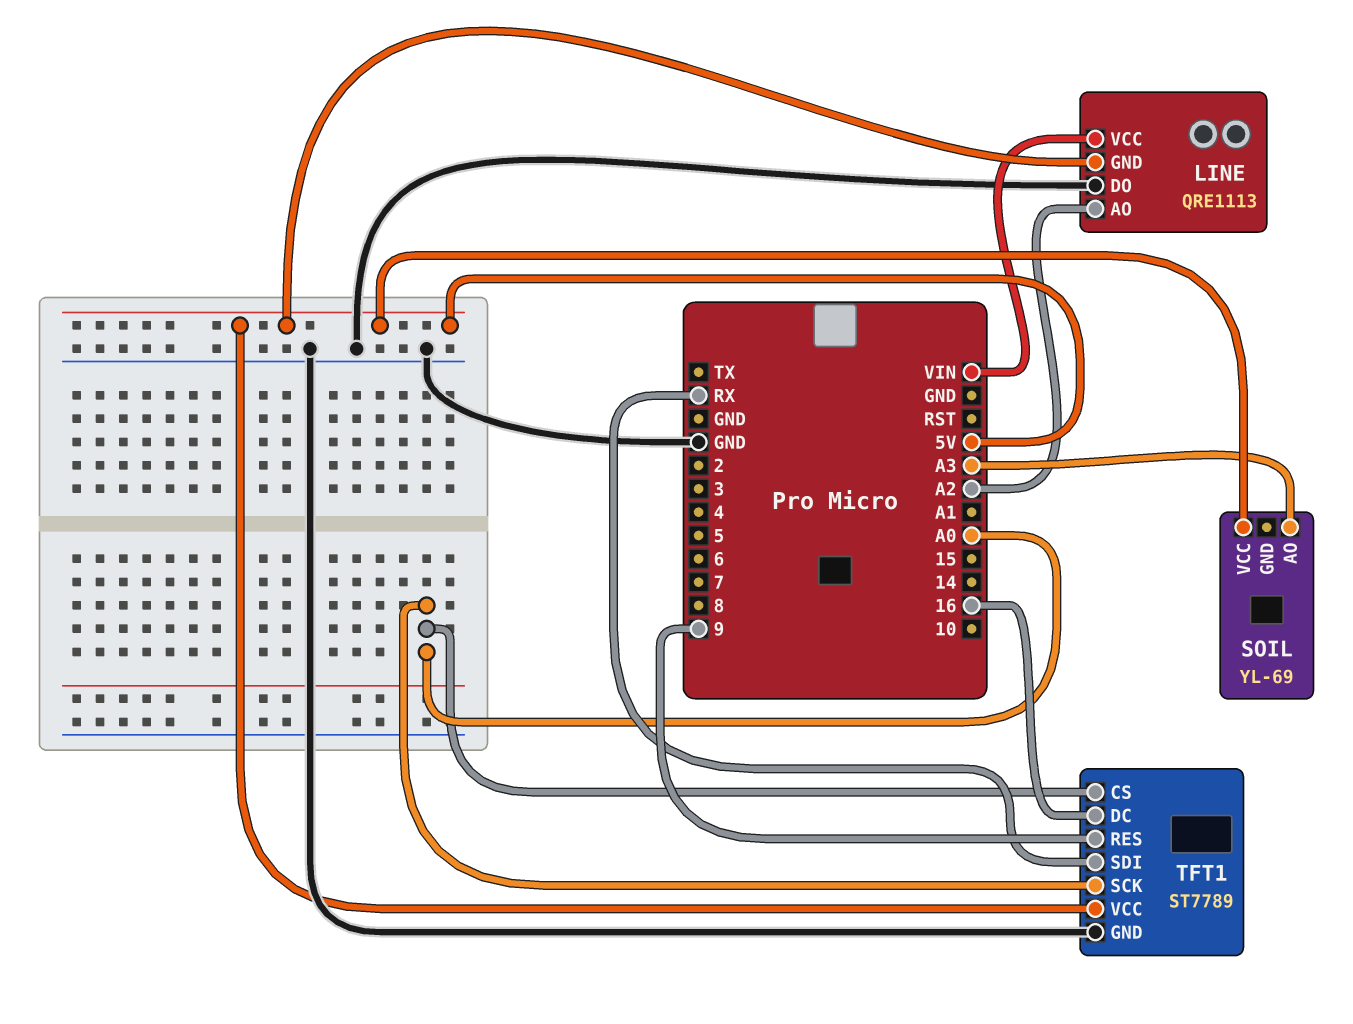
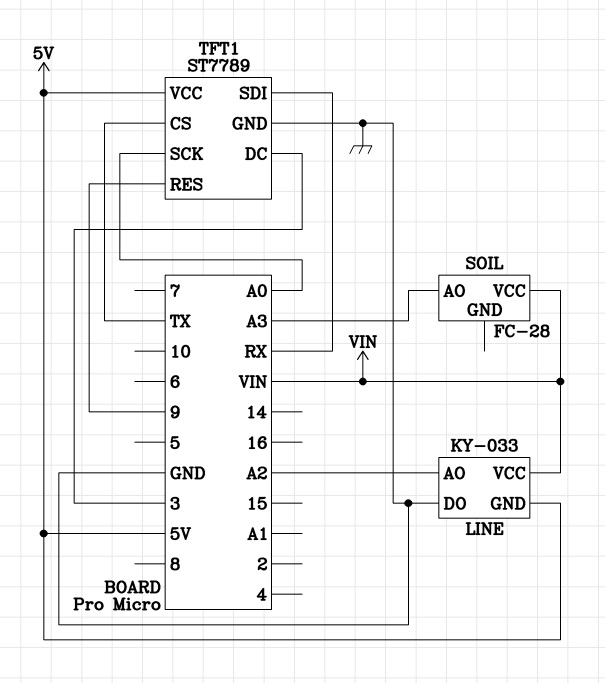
LINE: QRE1113 -> KY-033
SOIL: YL-69 -> FC-28
SOIL pin VCC: 5V -> VIN
TFT1 pin CS: A0 -> TX
TFT1 pin DC: 16 -> 3

